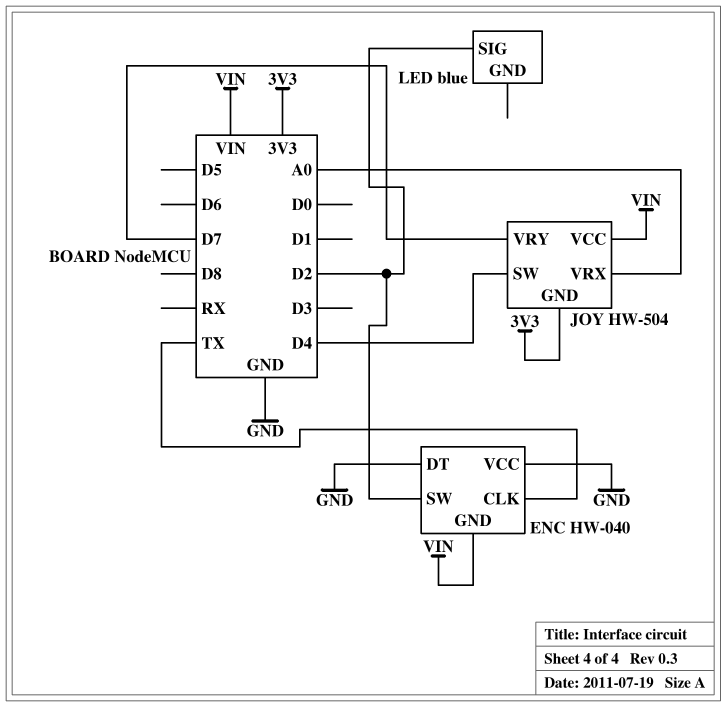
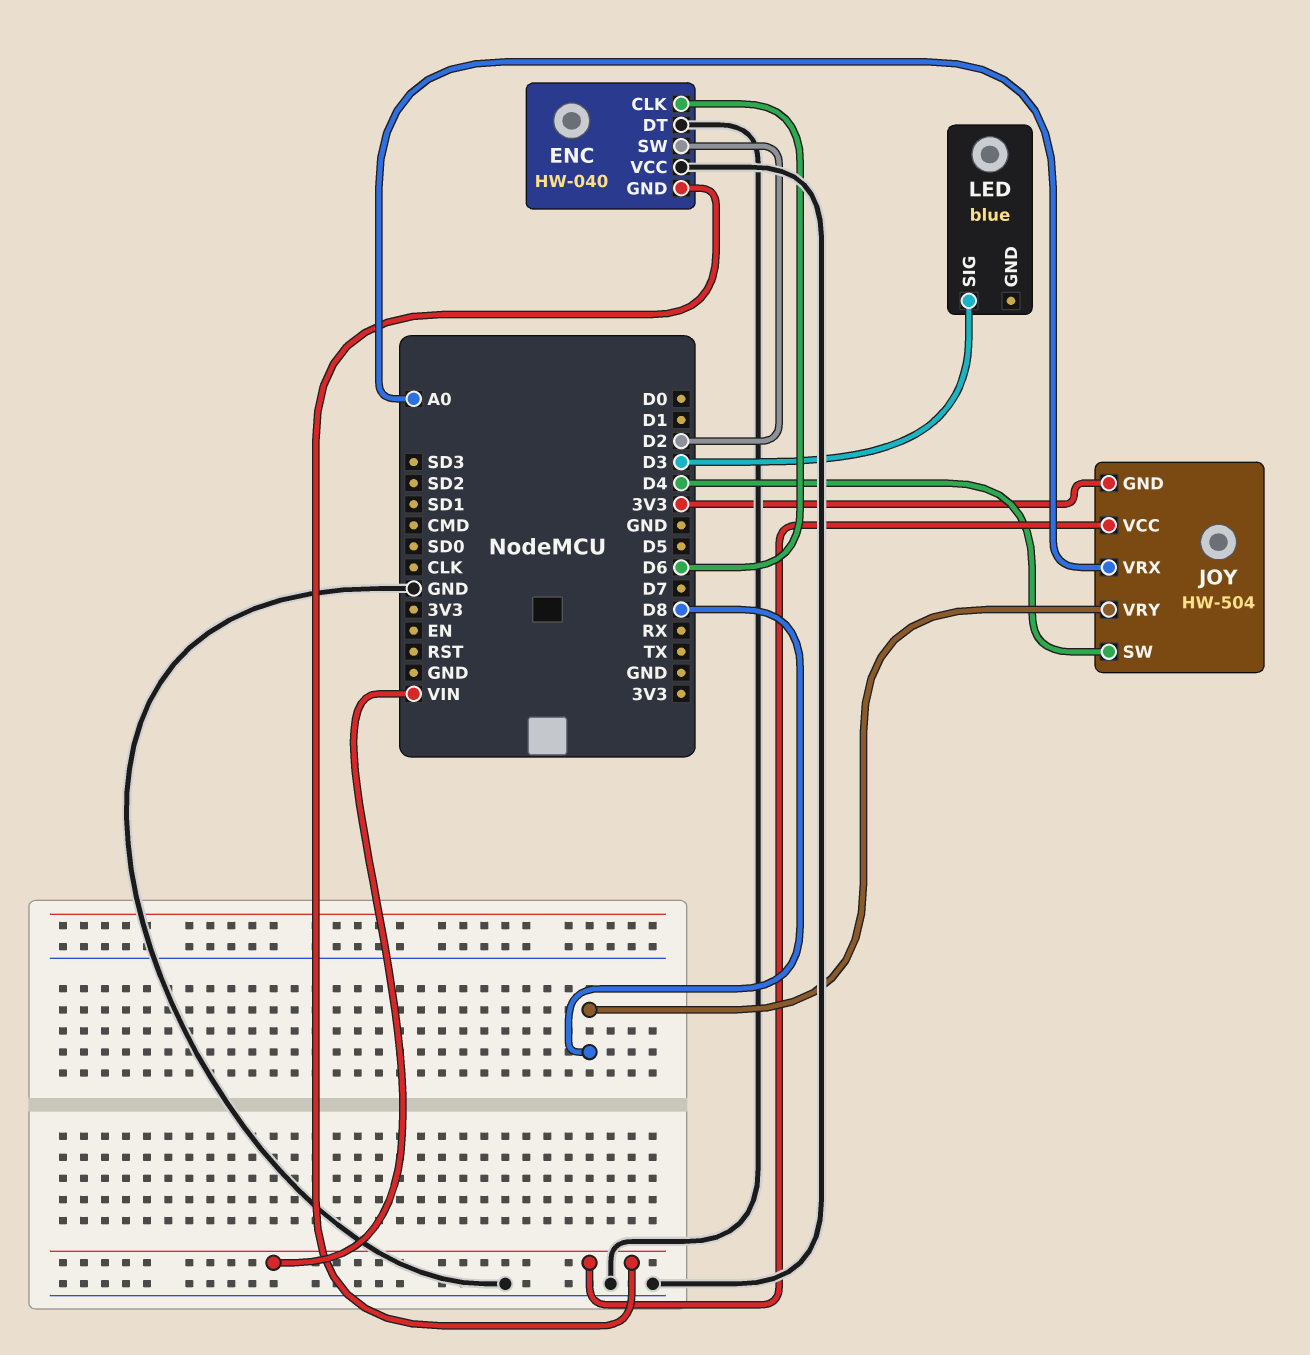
ENC pin CLK: TX -> D6
JOY pin VRY: D7 -> D8
LED pin SIG: D2 -> D3

